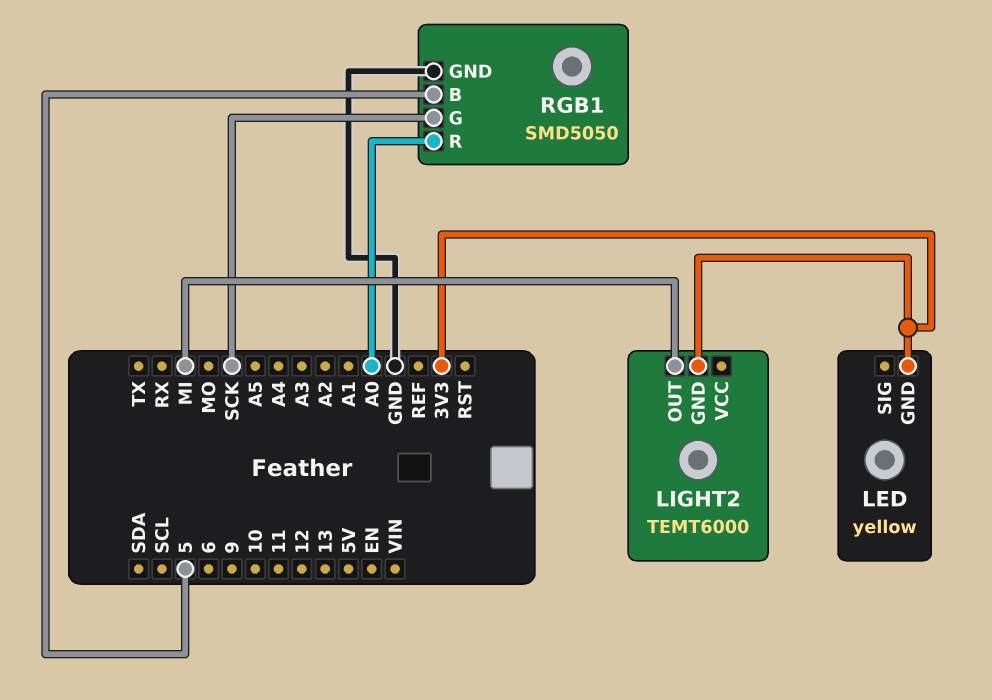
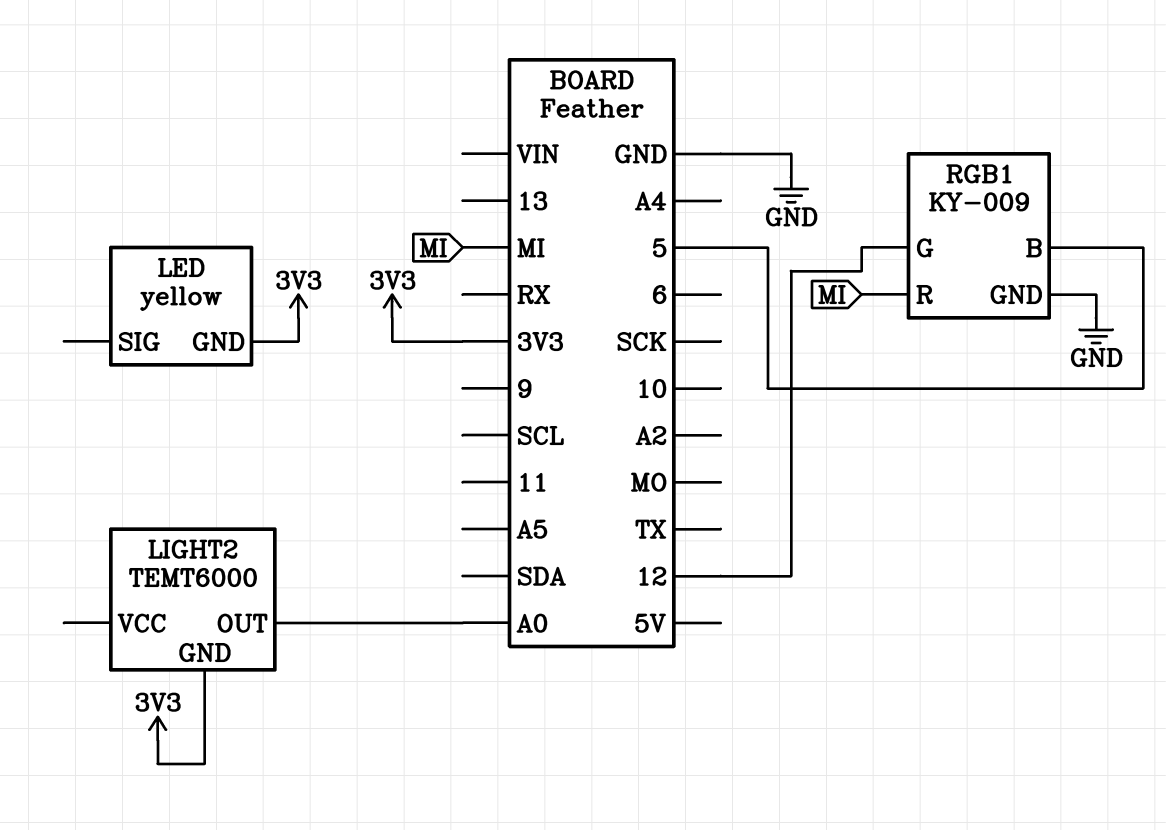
LIGHT2 pin OUT: MI -> A0
RGB1: SMD5050 -> KY-009
RGB1 pin G: SCK -> 12
RGB1 pin R: A0 -> MI

